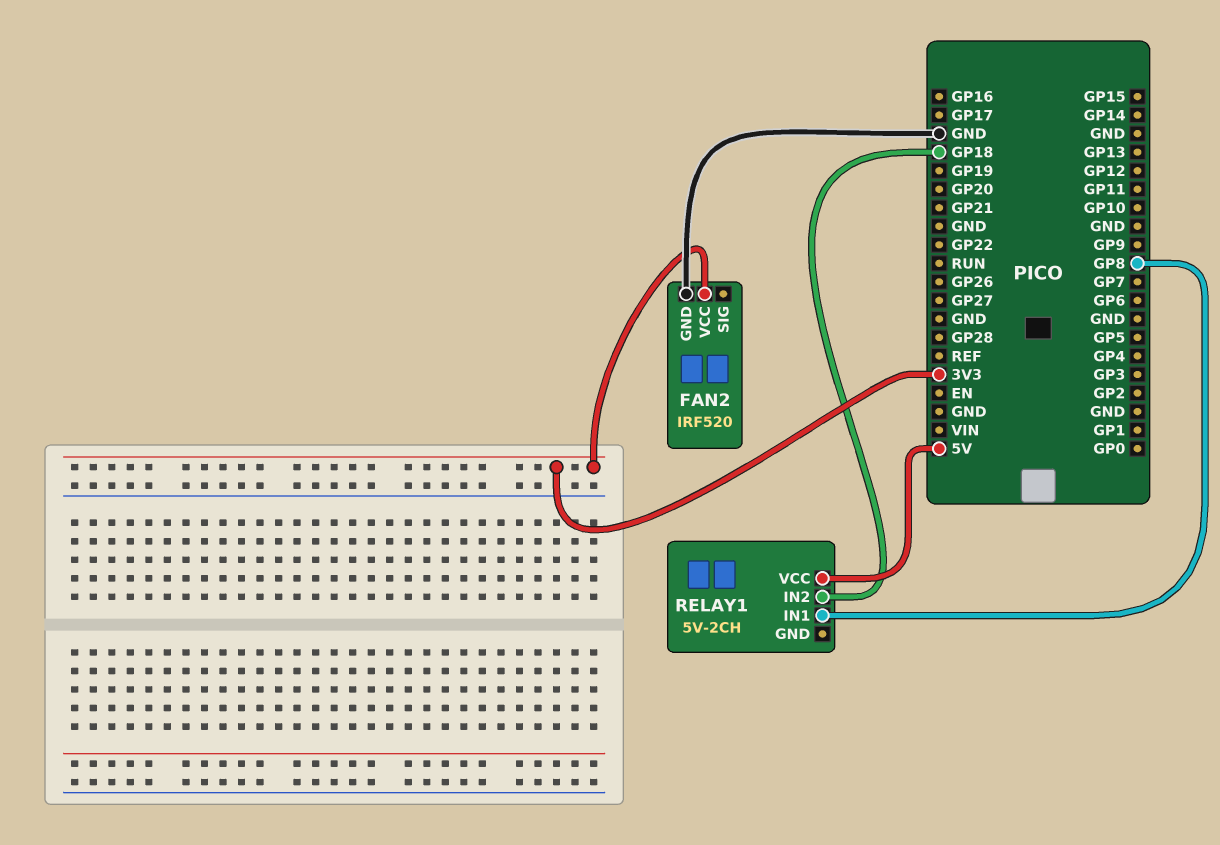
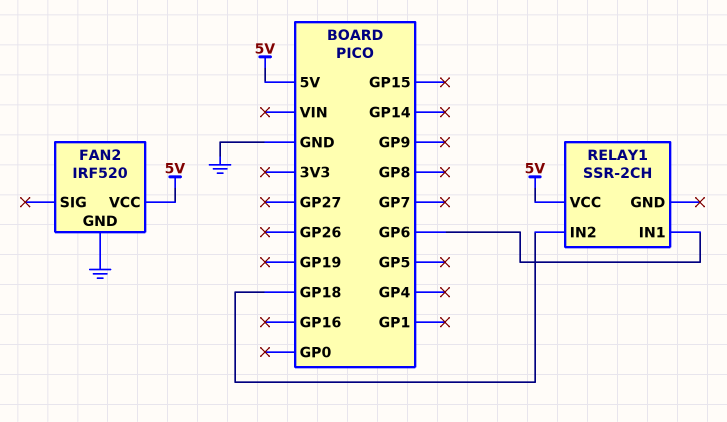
FAN2 pin VCC: 3V3 -> 5V
RELAY1: 5V-2CH -> SSR-2CH
RELAY1 pin IN1: GP8 -> GP6

